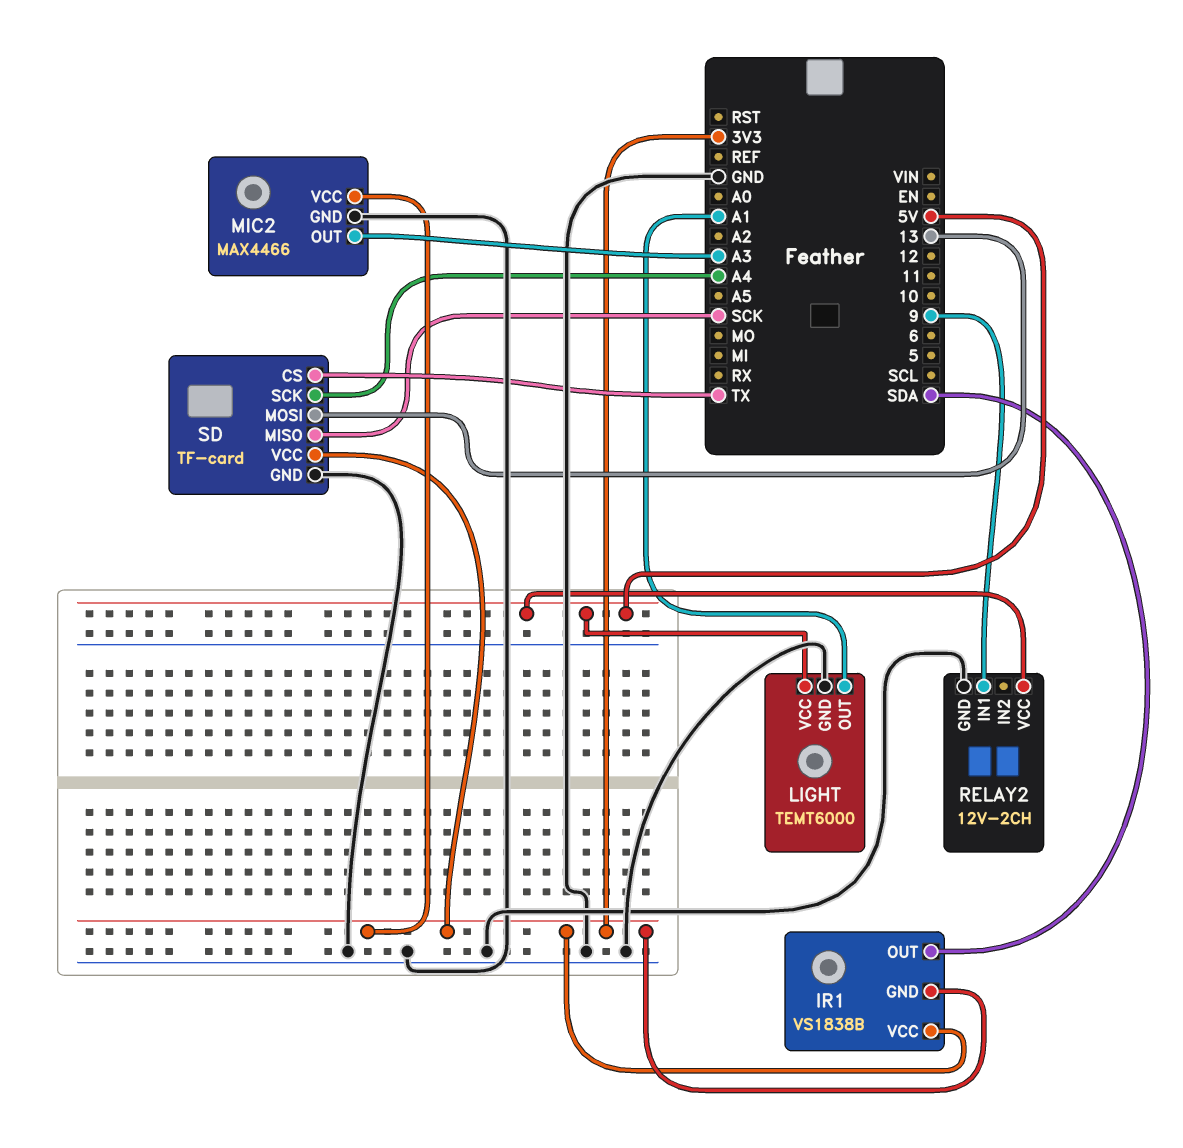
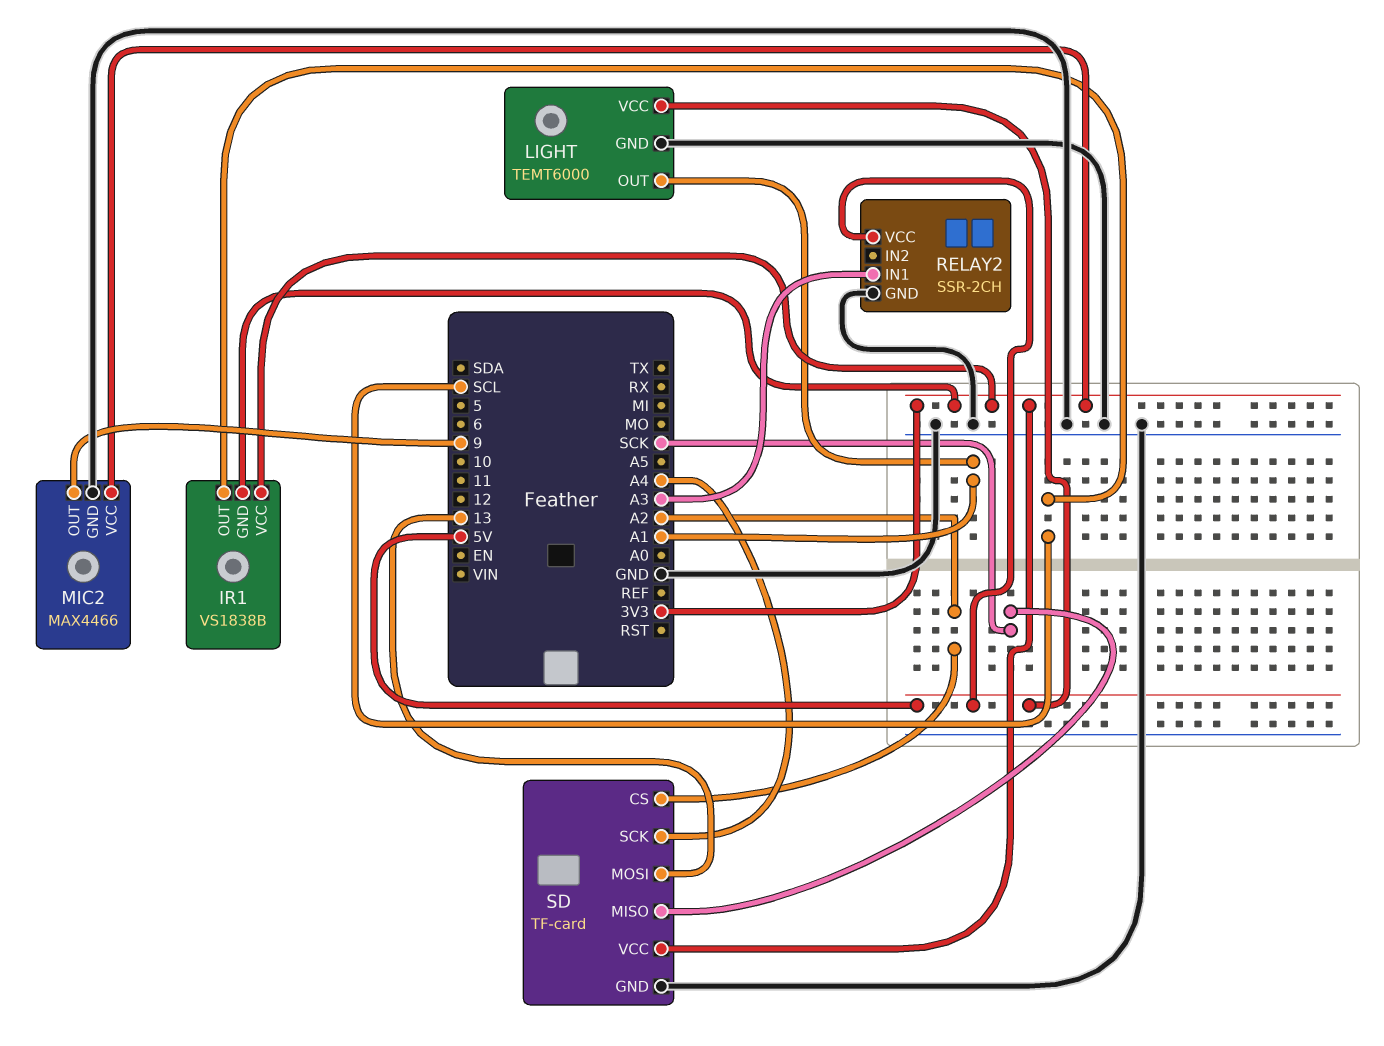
IR1 pin OUT: SDA -> SCL
MIC2 pin OUT: A3 -> 9
RELAY2: 12V-2CH -> SSR-2CH
RELAY2 pin IN1: 9 -> A3
SD pin CS: TX -> A2

